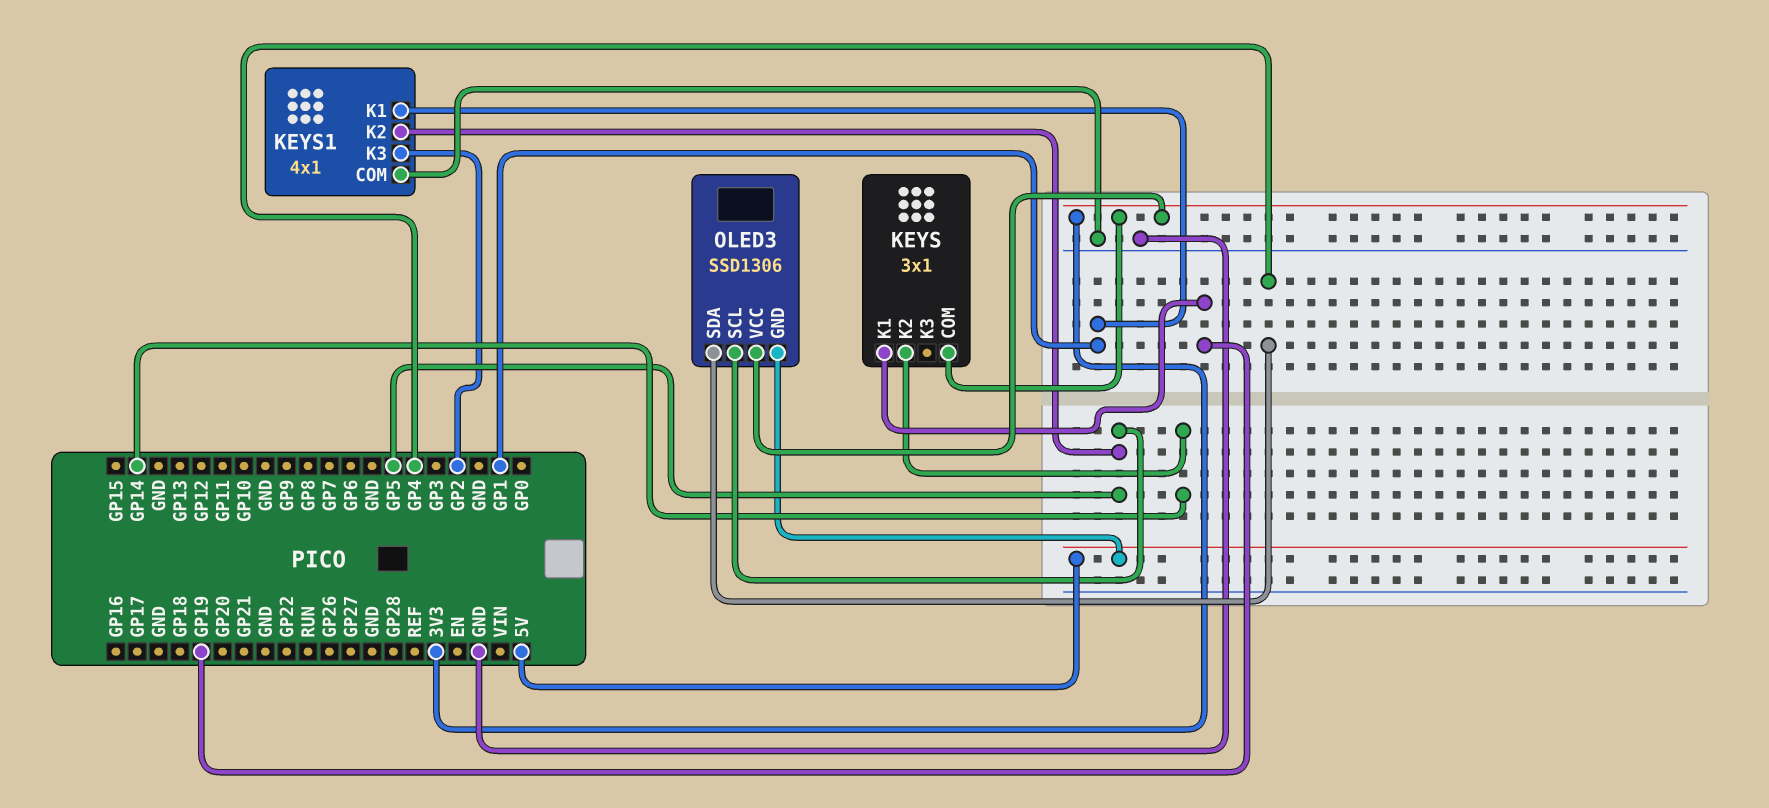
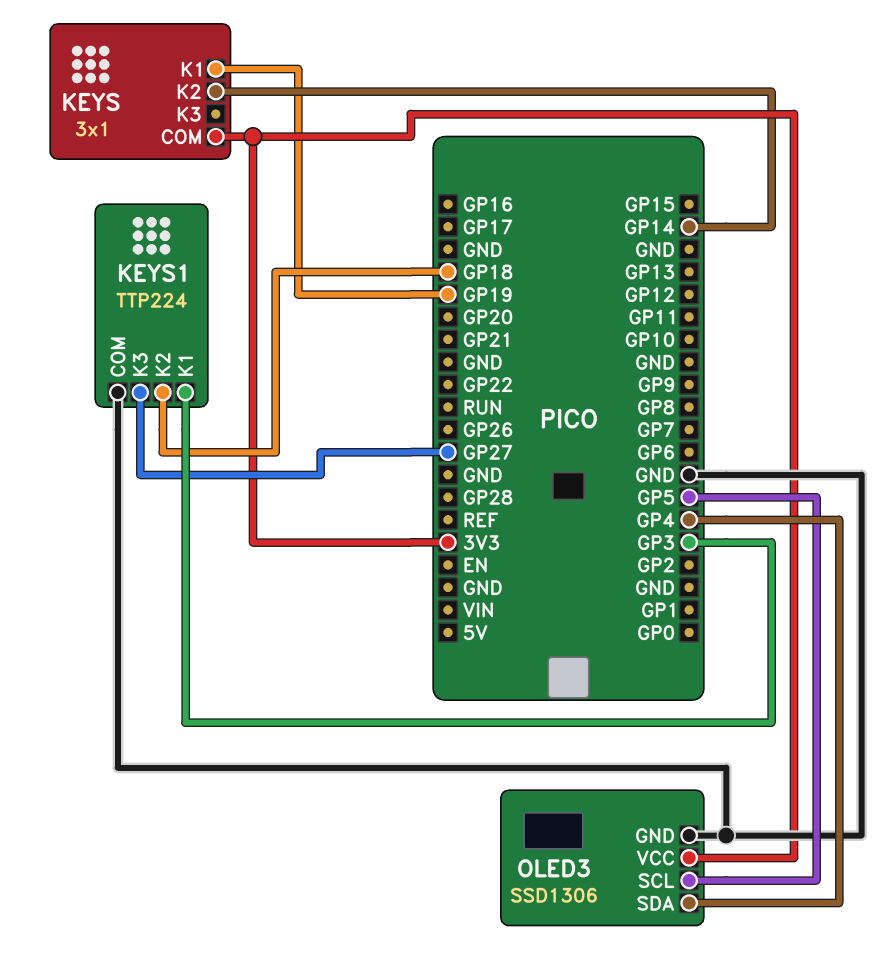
KEYS1: 4x1 -> TTP224
KEYS1 pin K1: GP1 -> GP3
KEYS1 pin K2: GP5 -> GP18
KEYS1 pin K3: GP2 -> GP27
OLED3 pin GND: 5V -> GND

